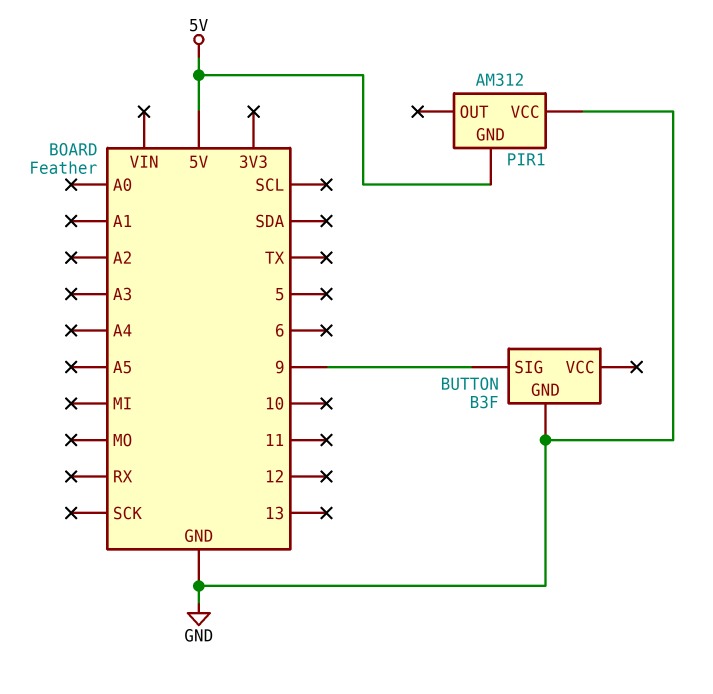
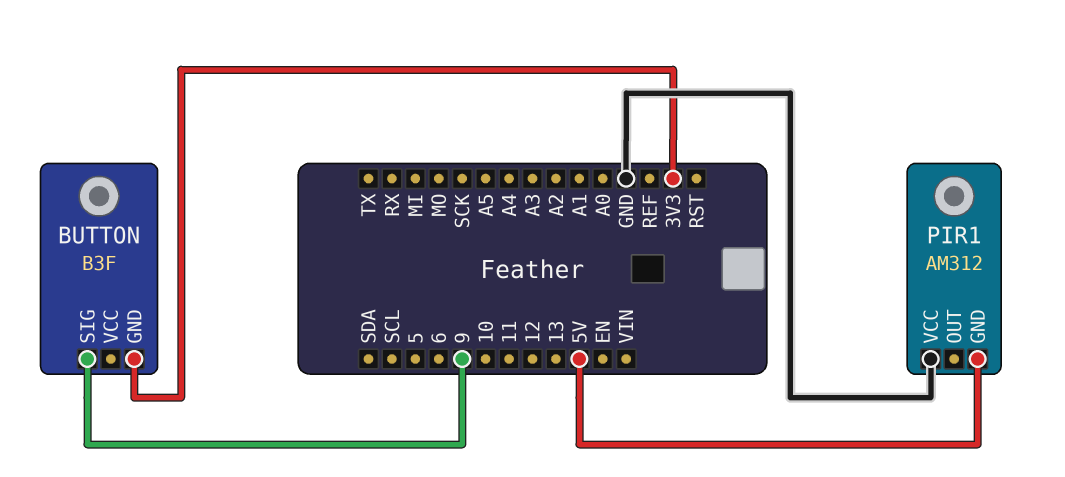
BUTTON pin GND: GND -> 3V3

